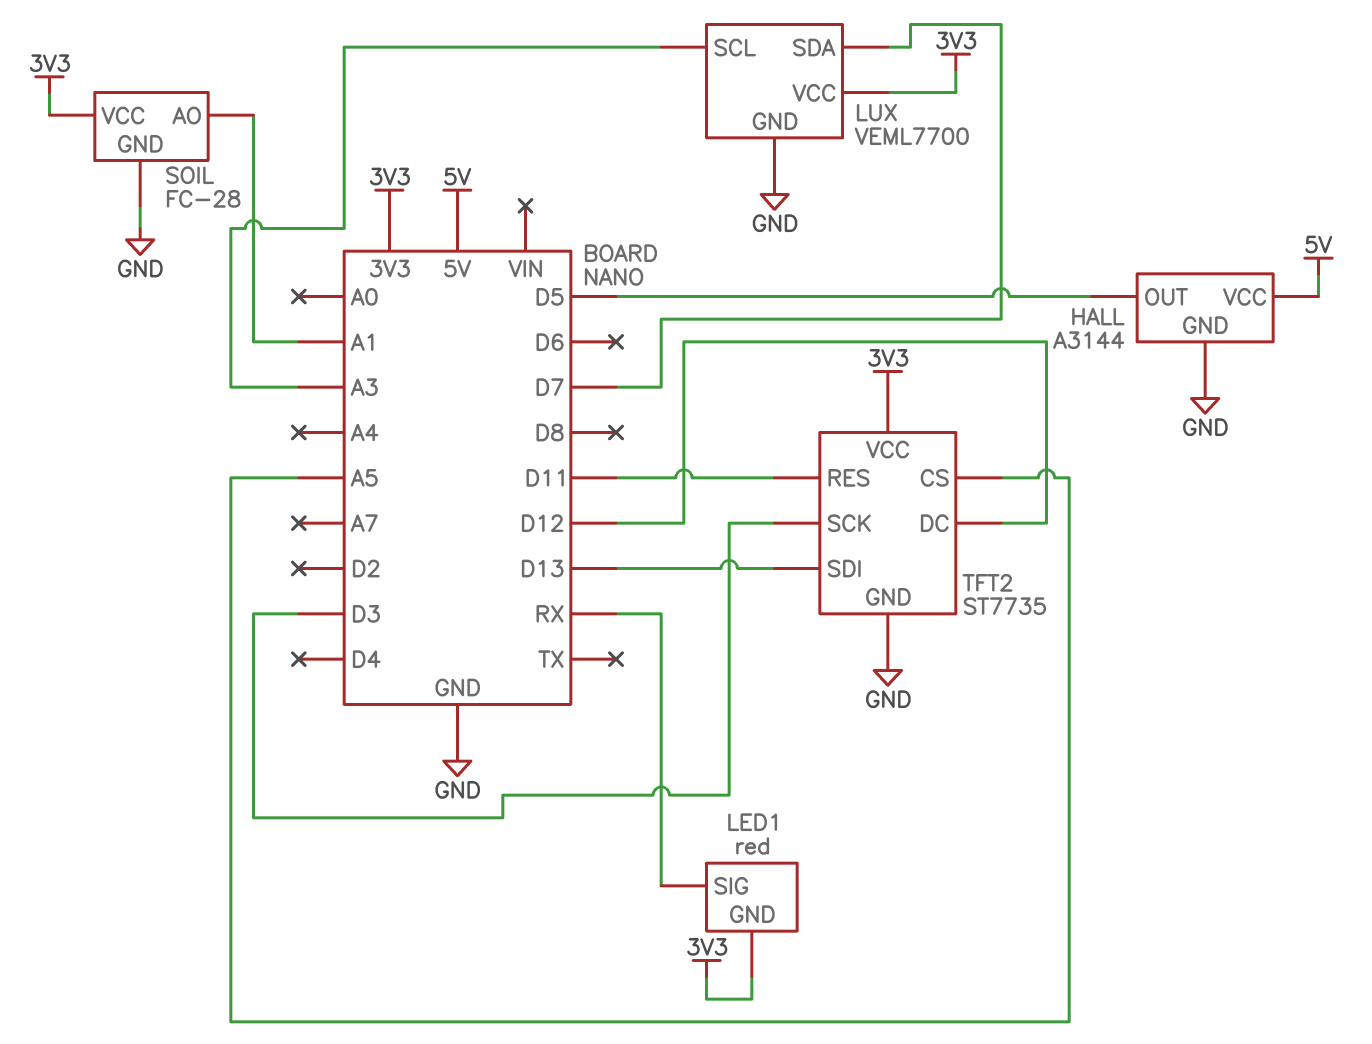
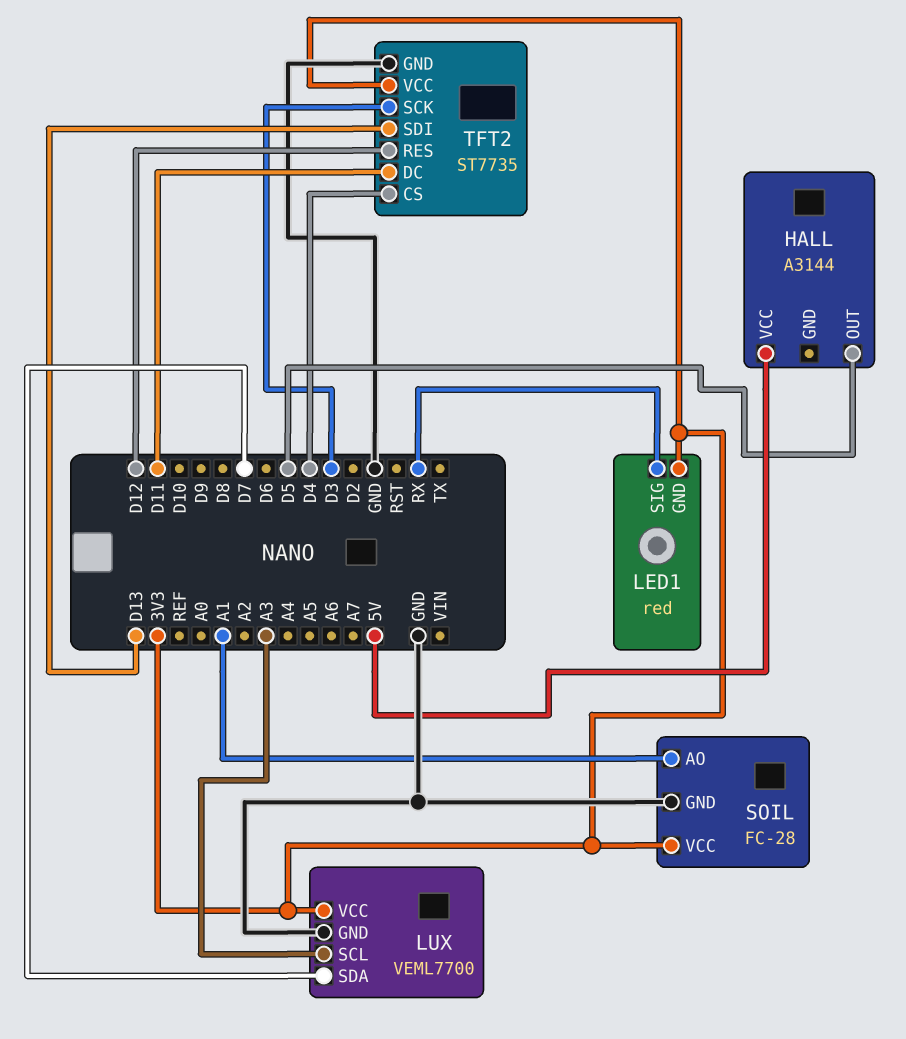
HALL pin GND: GND -> none
TFT2 pin CS: A5 -> D4
TFT2 pin DC: D12 -> D11
TFT2 pin RES: D11 -> D12

